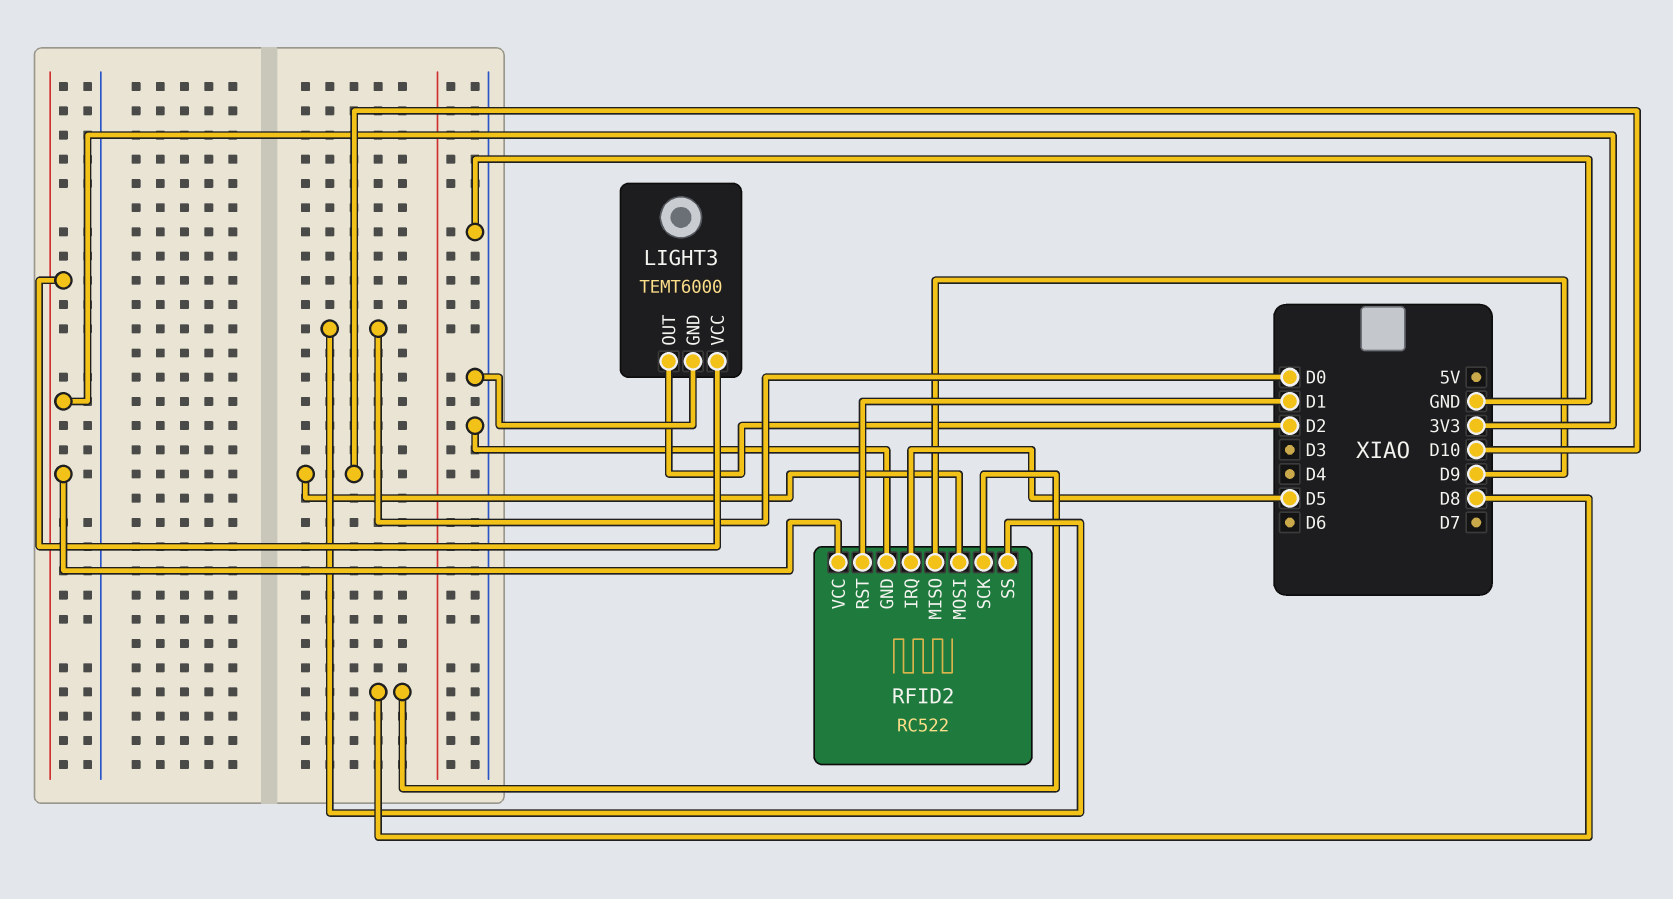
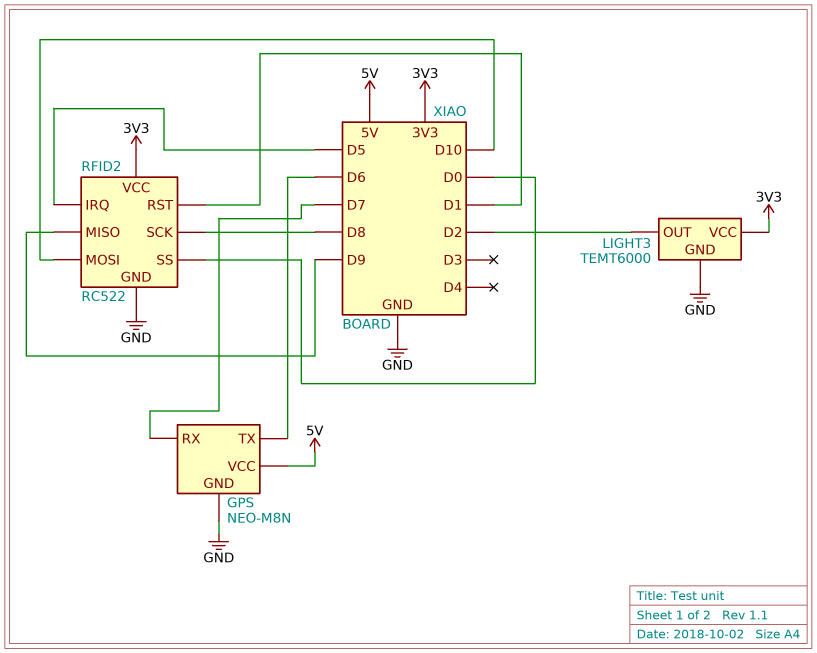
GPS: none -> NEO-M8N
GPS pin GND: none -> GND
GPS pin RX: none -> D7
GPS pin TX: none -> D6
GPS pin VCC: none -> 5V

